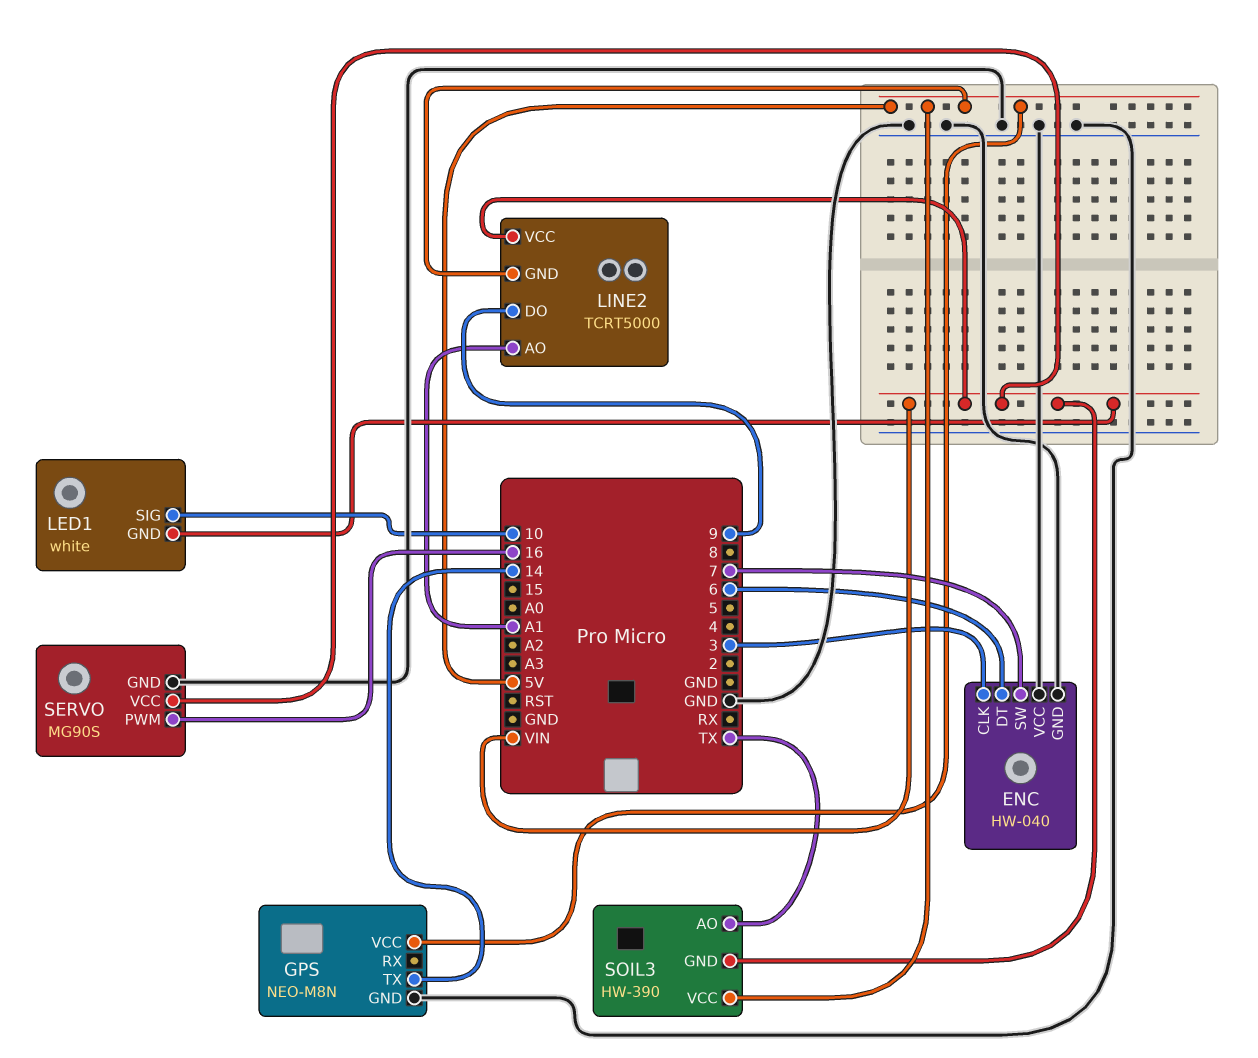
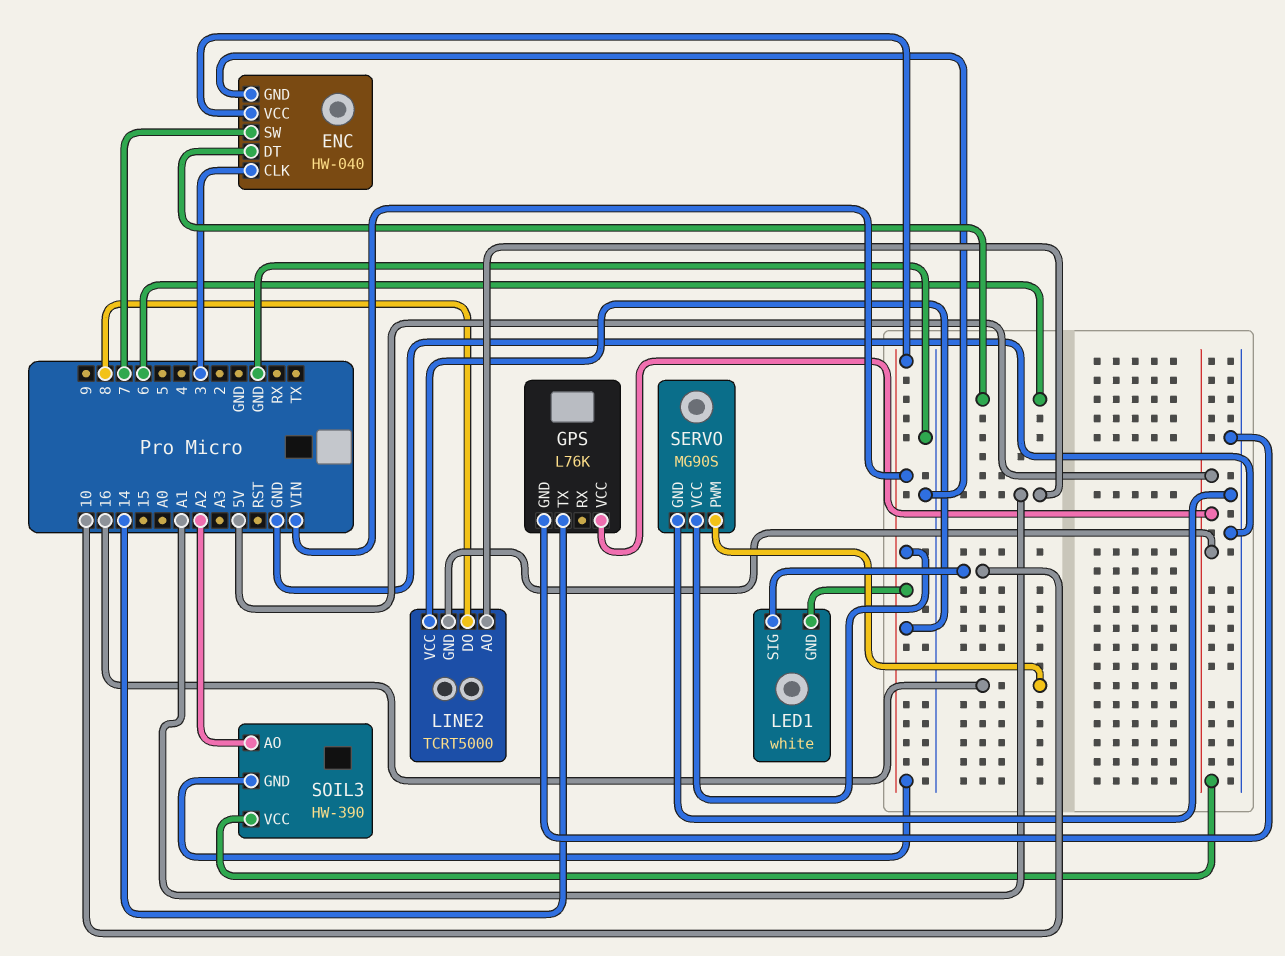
ENC pin VCC: GND -> VIN
GPS: NEO-M8N -> L76K
LINE2 pin DO: 9 -> 8
SOIL3 pin AO: TX -> A2

